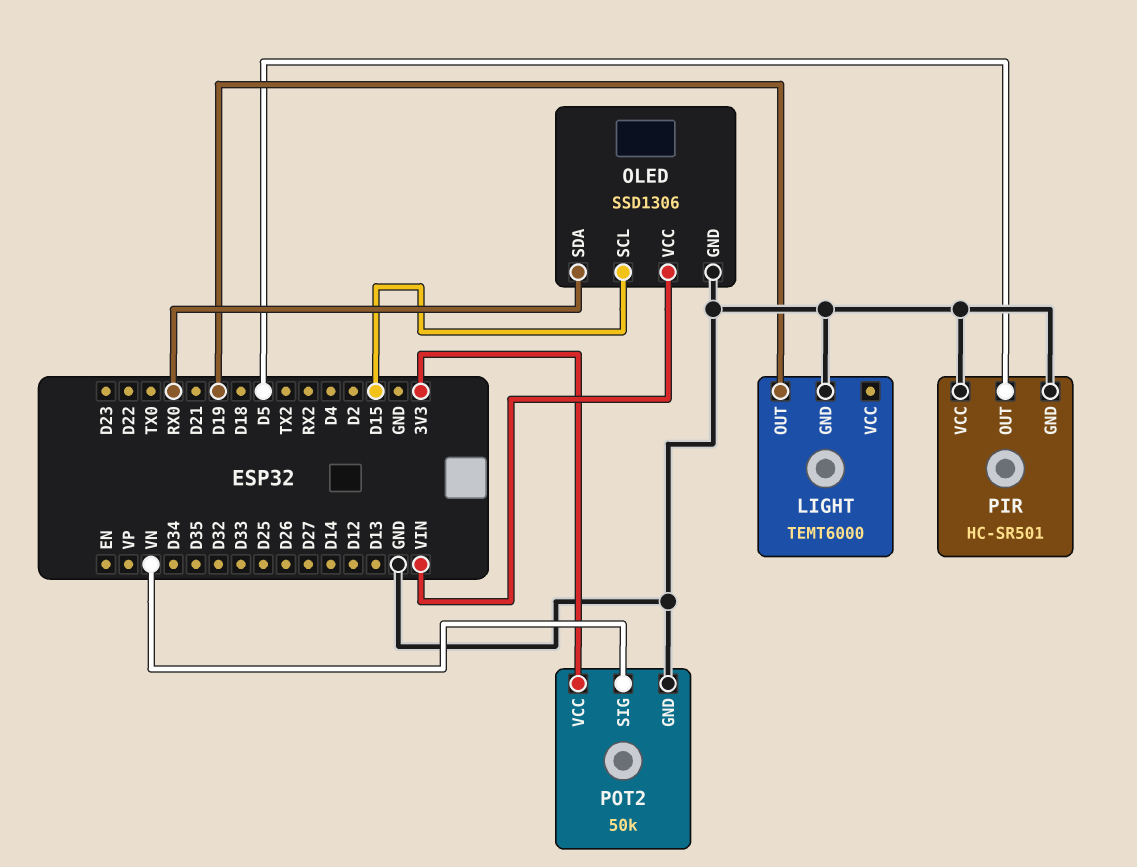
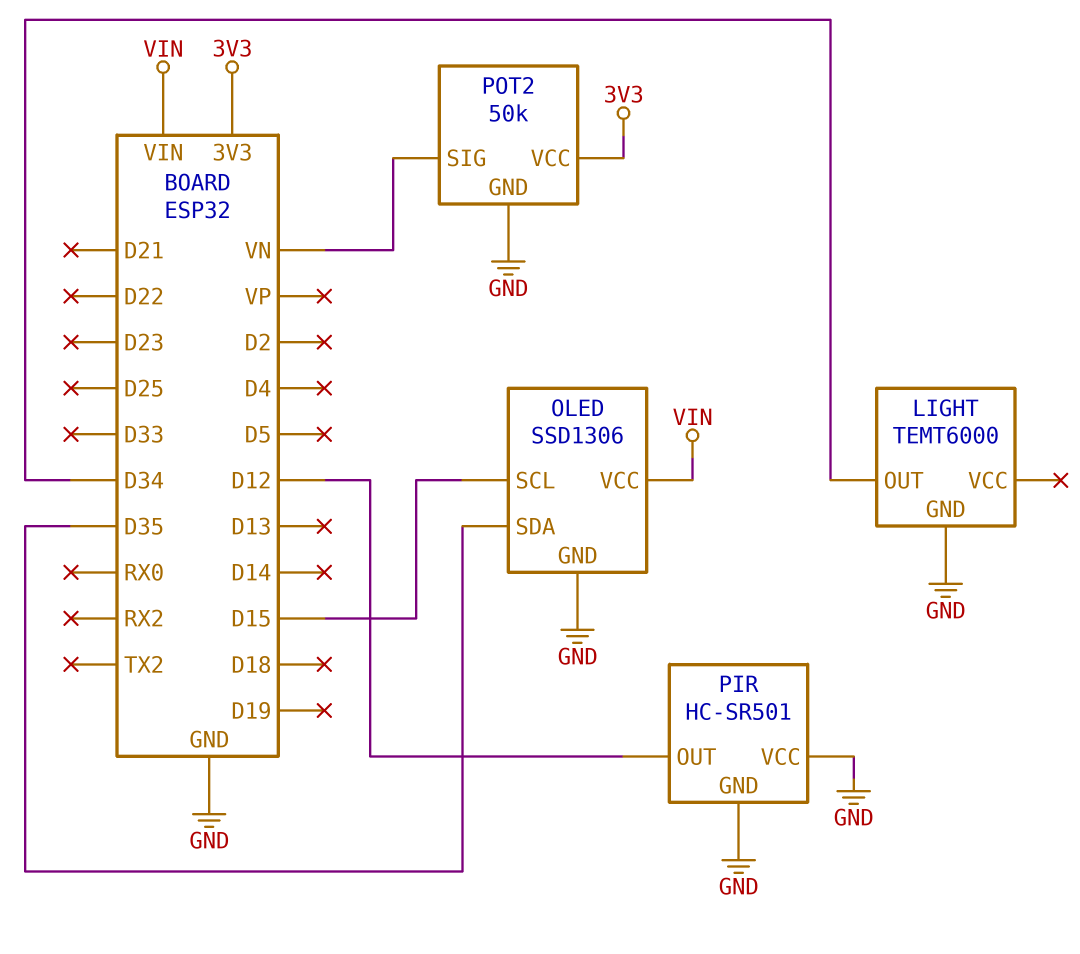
LIGHT pin OUT: D19 -> D34
OLED pin SDA: RX0 -> D35
PIR pin OUT: D5 -> D12

